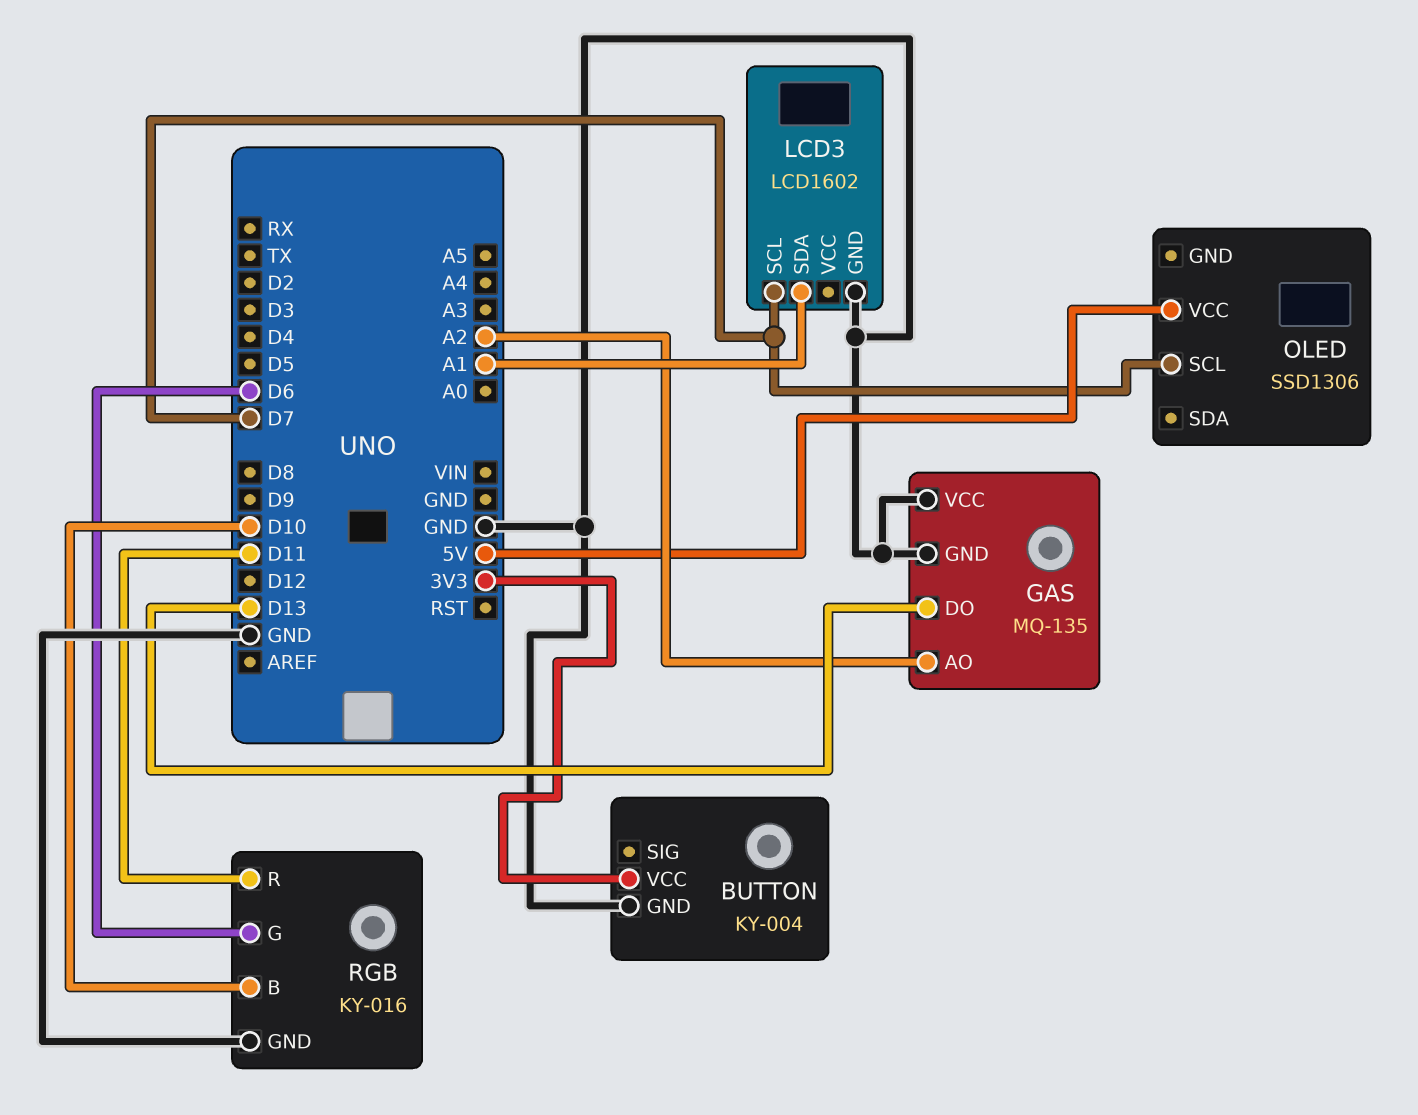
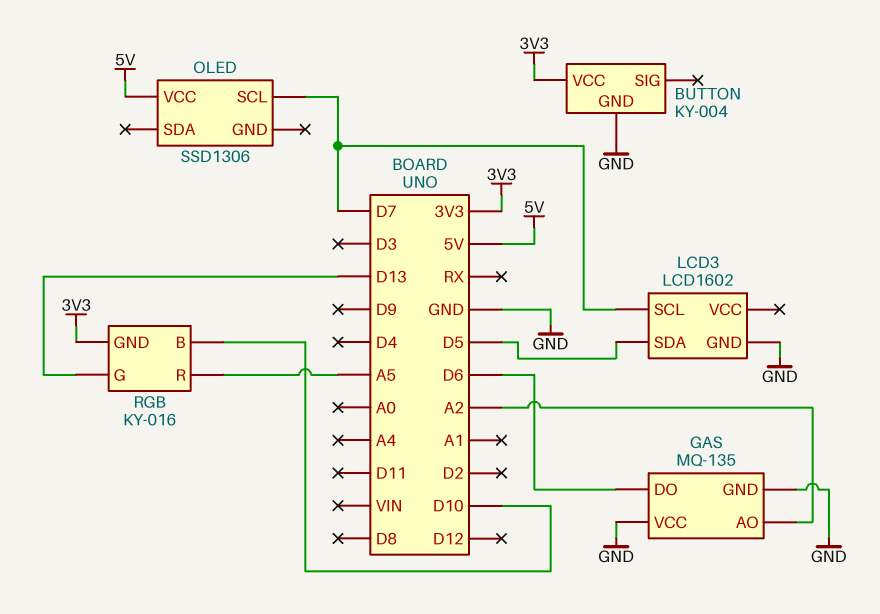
GAS pin DO: D13 -> D6
LCD3 pin SDA: A1 -> D5
RGB pin G: D6 -> D13
RGB pin GND: GND -> 3V3
RGB pin R: D11 -> A5

